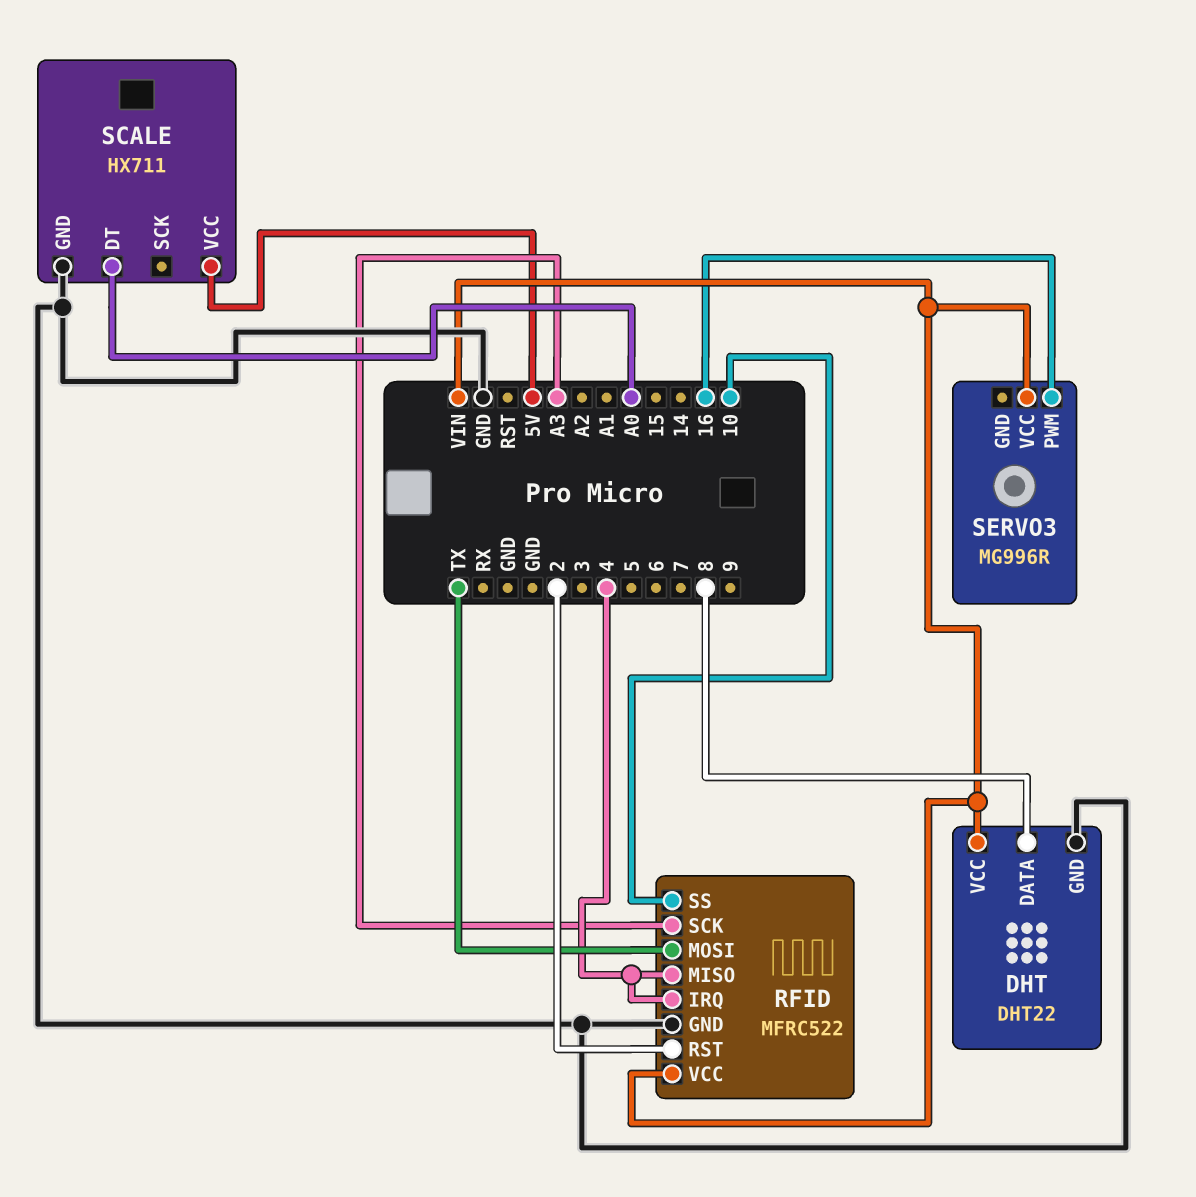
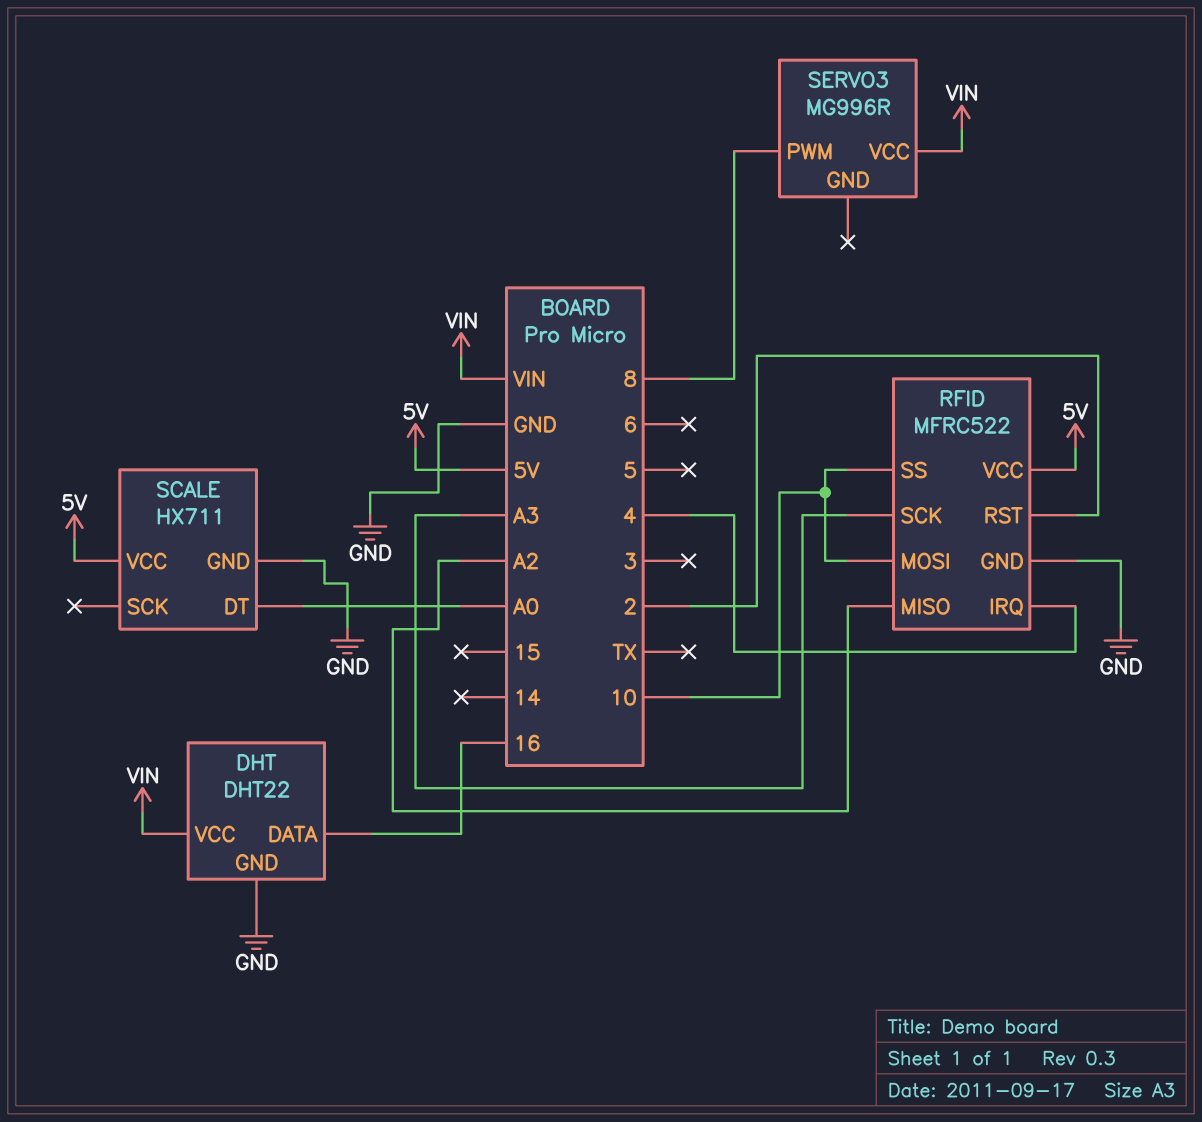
DHT pin DATA: 8 -> 16
RFID pin MISO: 4 -> A2
RFID pin MOSI: TX -> 10
RFID pin VCC: VIN -> 5V
SERVO3 pin PWM: 16 -> 8

